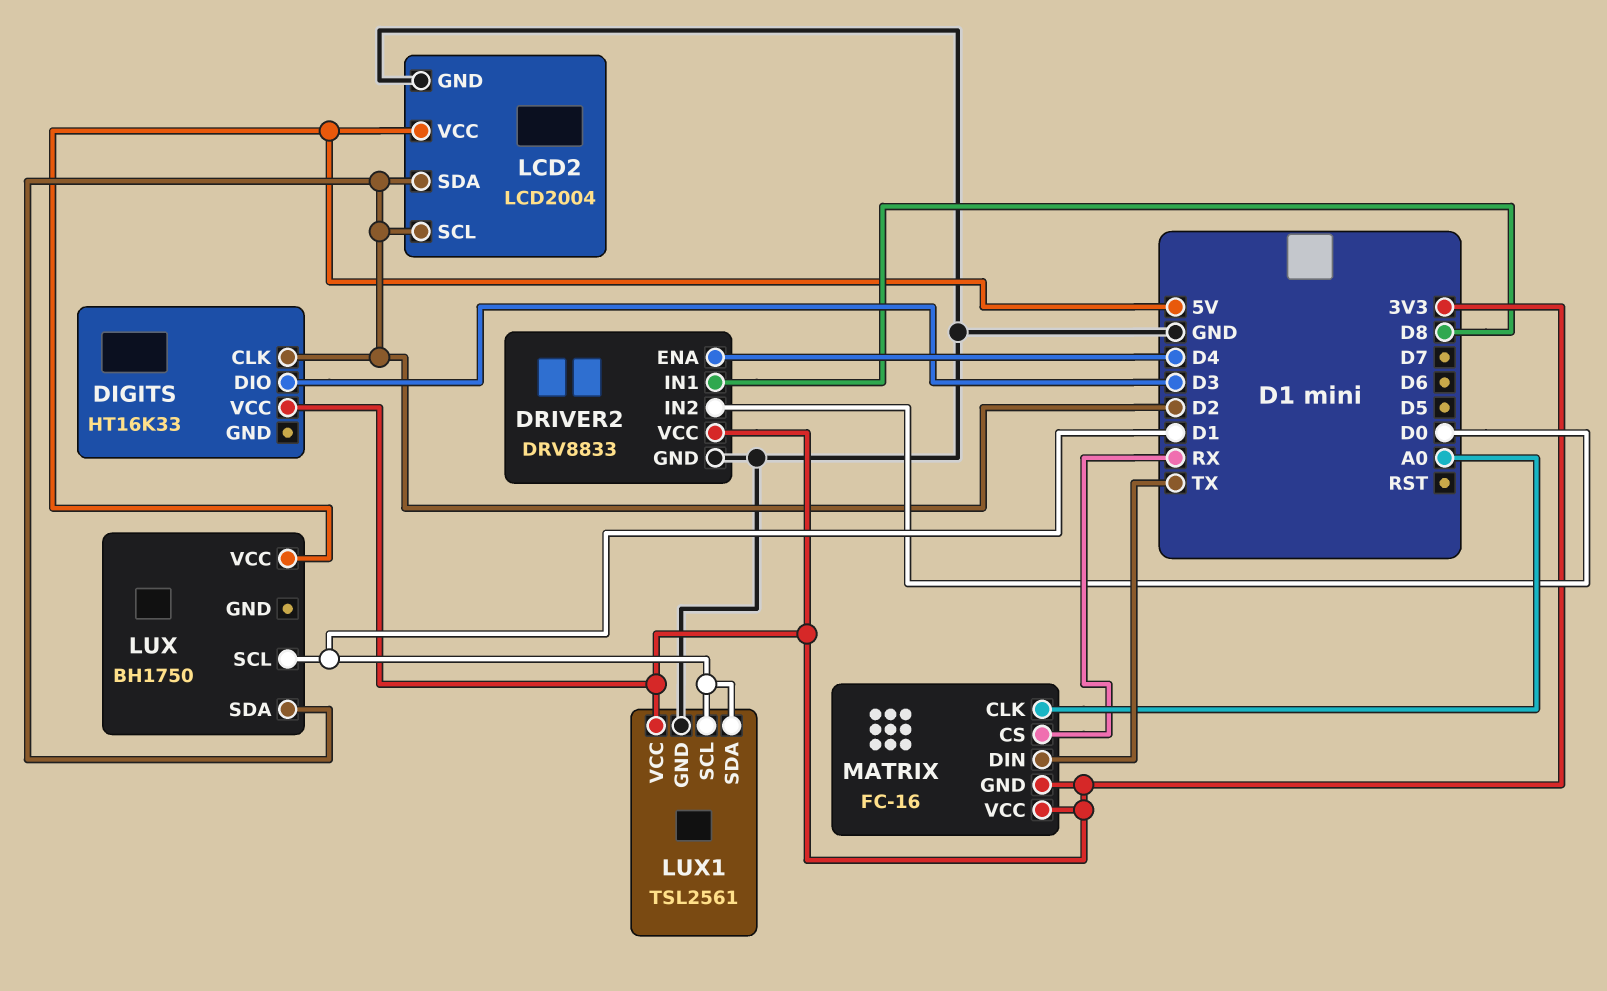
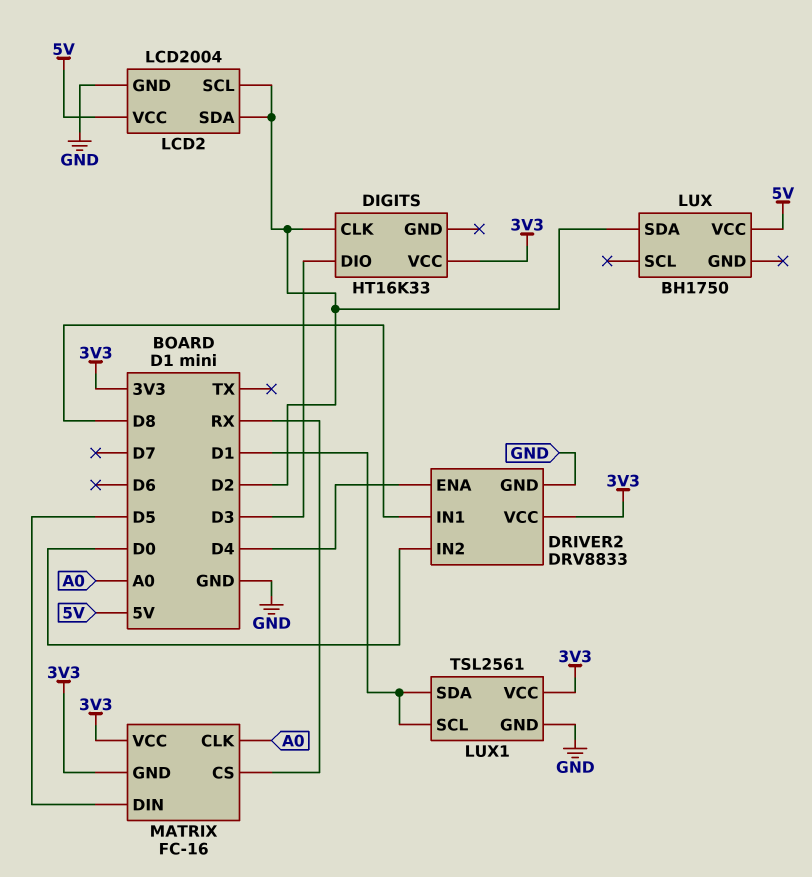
LUX pin SCL: D1 -> none
MATRIX pin DIN: TX -> D5

